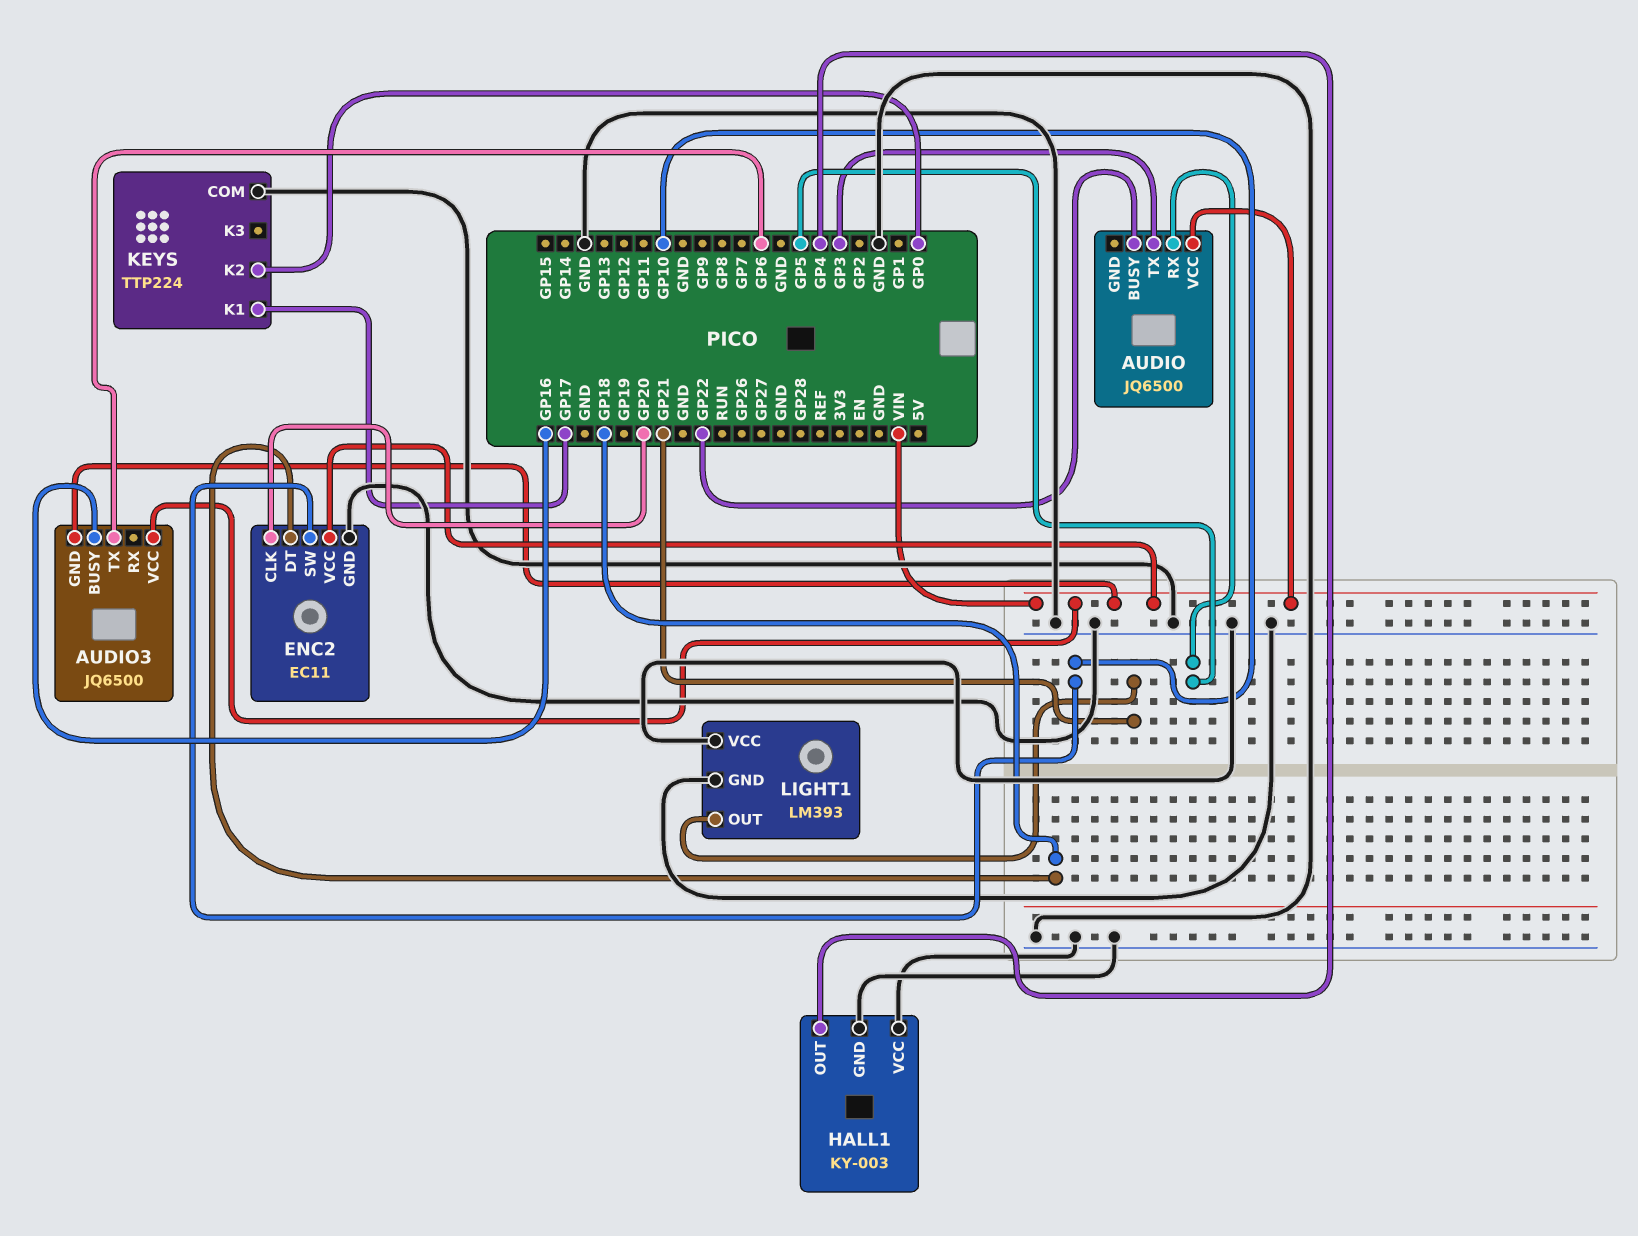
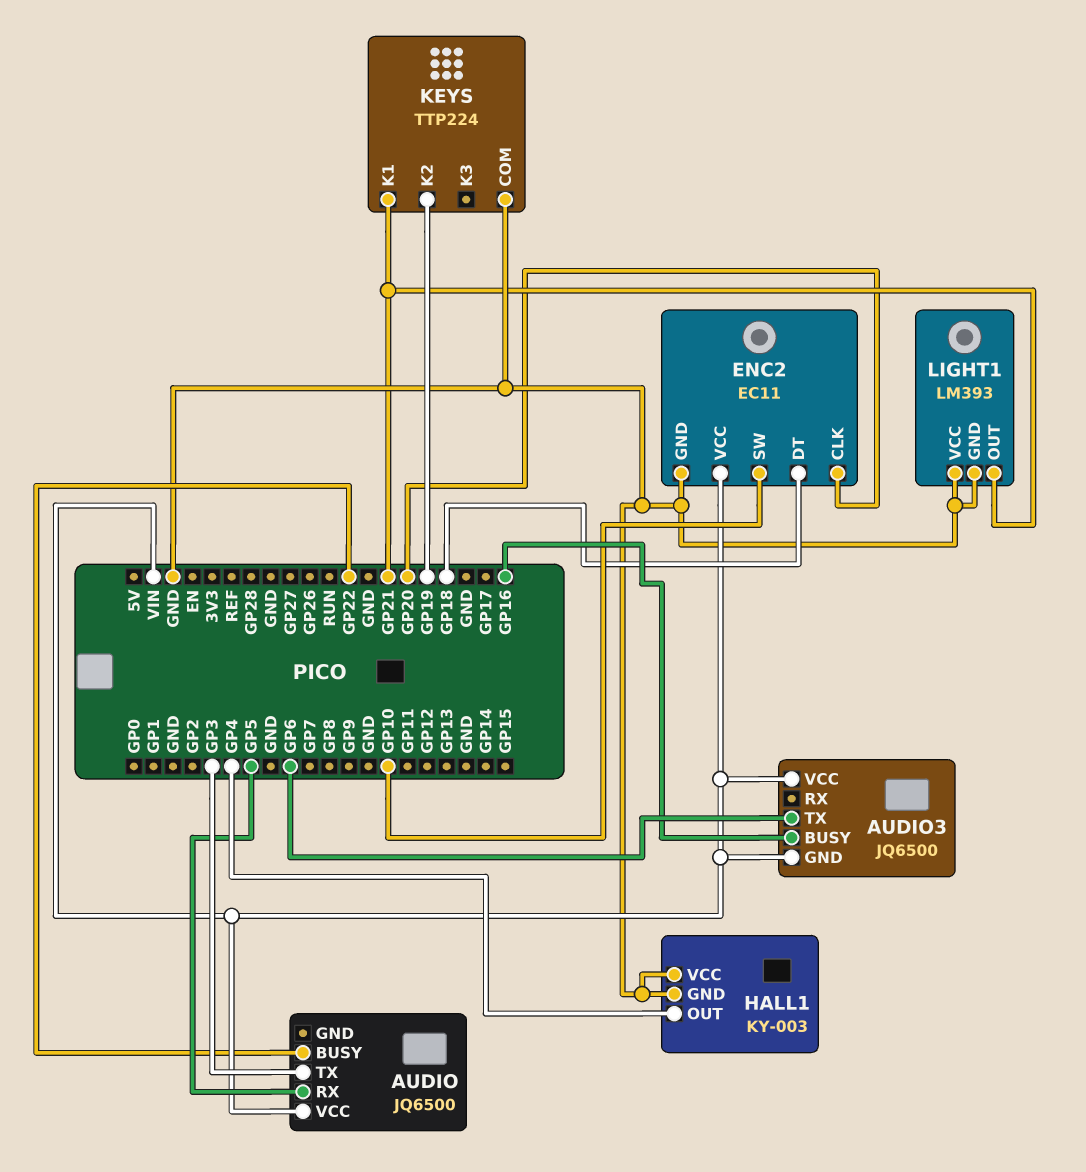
KEYS pin K1: GP17 -> GP21
KEYS pin K2: GP0 -> GP19

